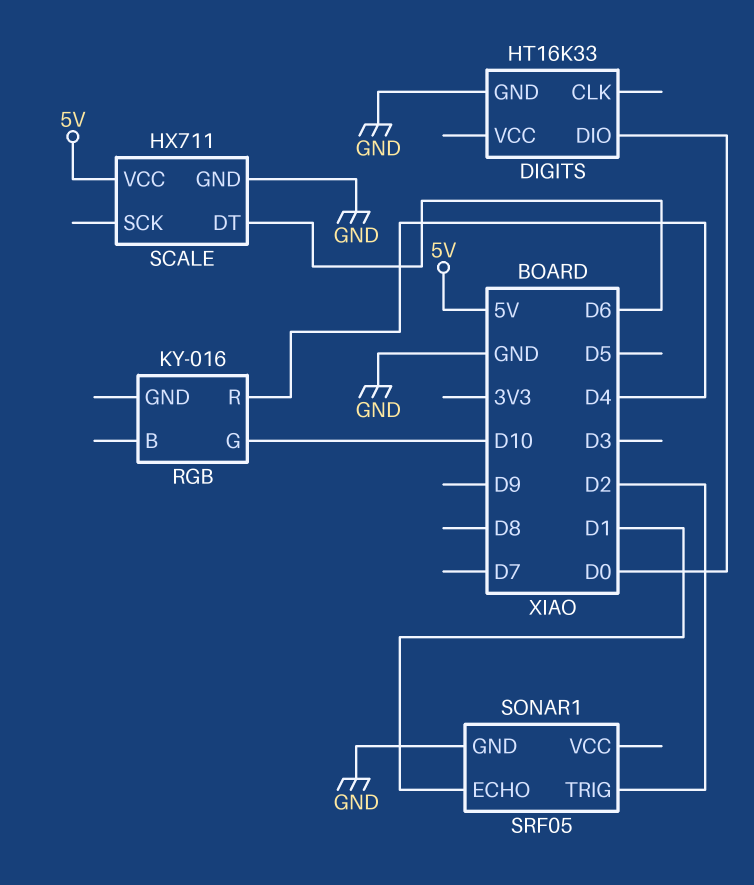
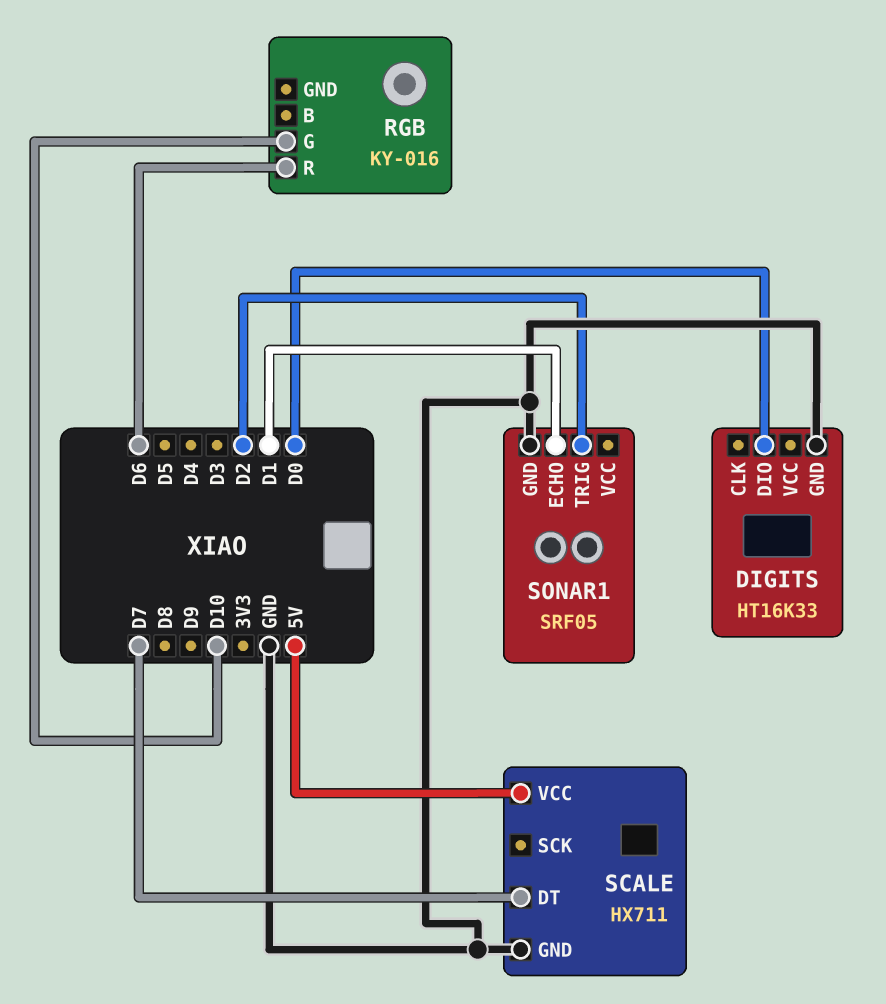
RGB pin R: D4 -> D6
SCALE pin DT: D6 -> D7

